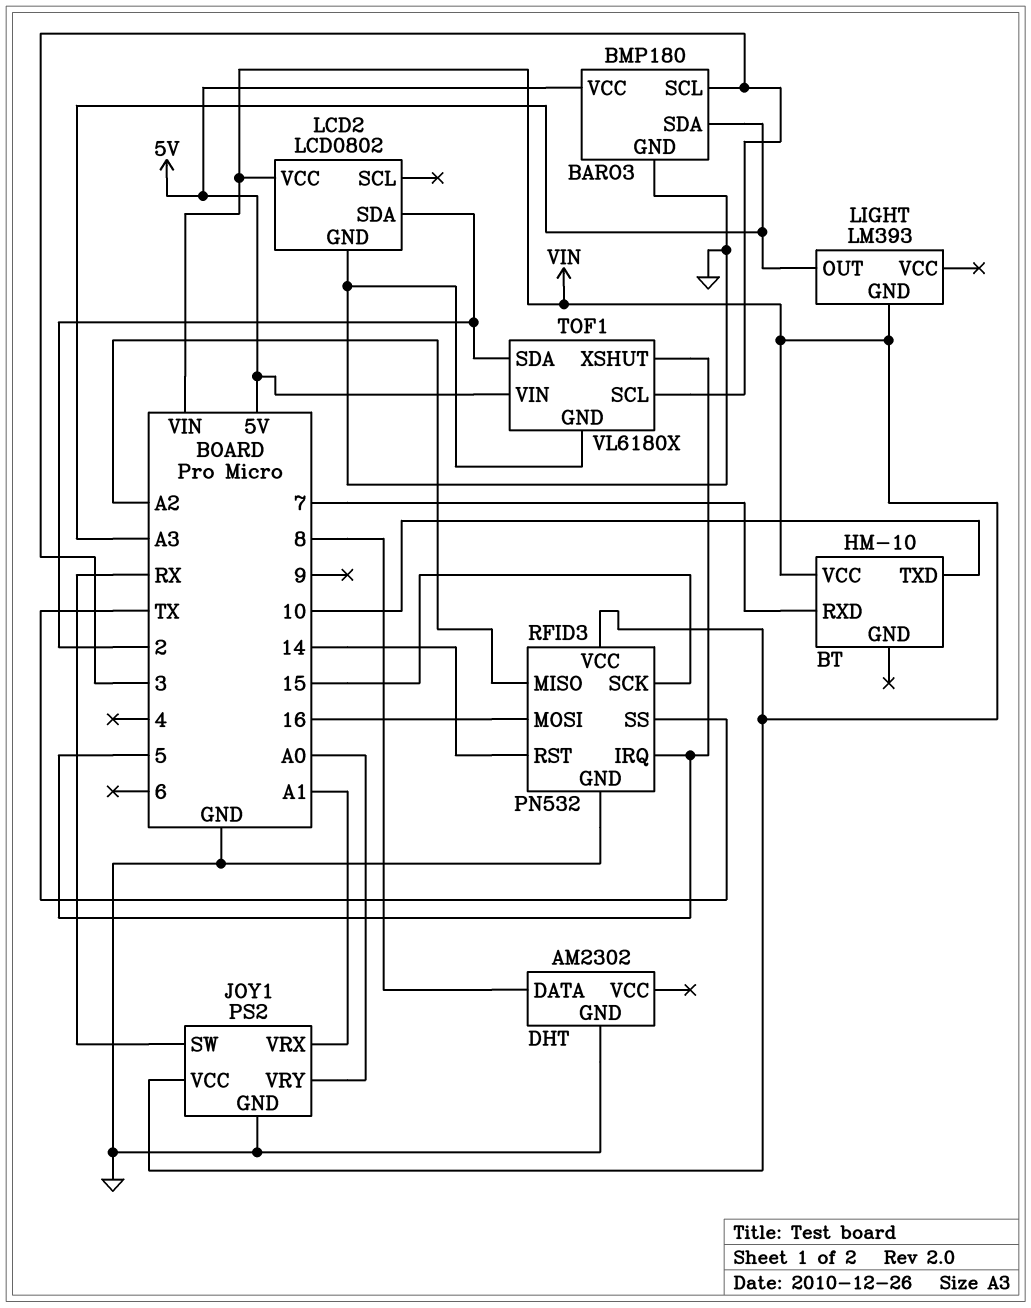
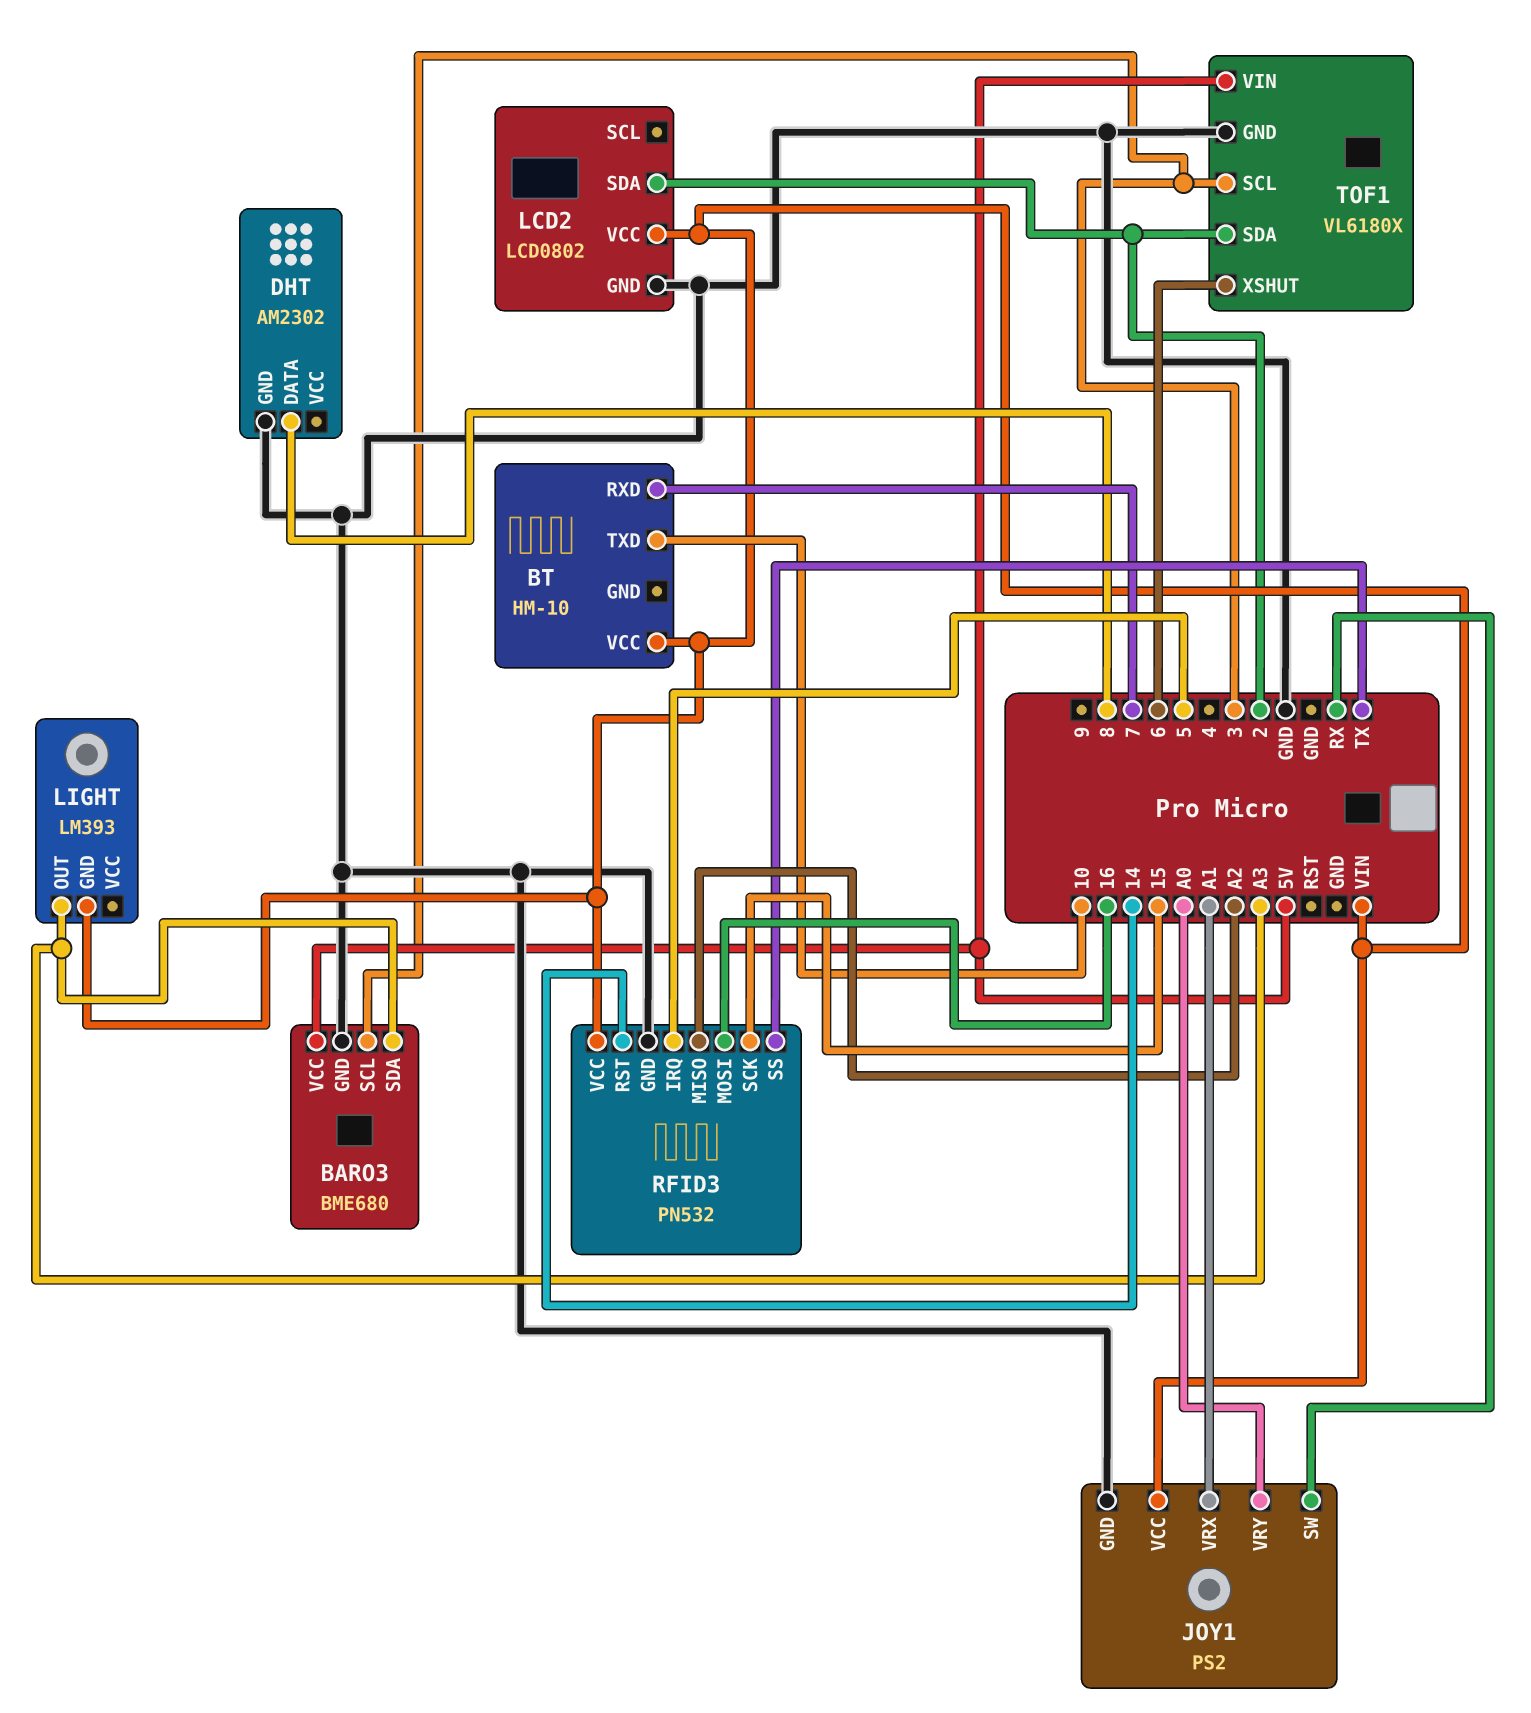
BARO3: BMP180 -> BME680
TOF1 pin XSHUT: 5 -> 6

